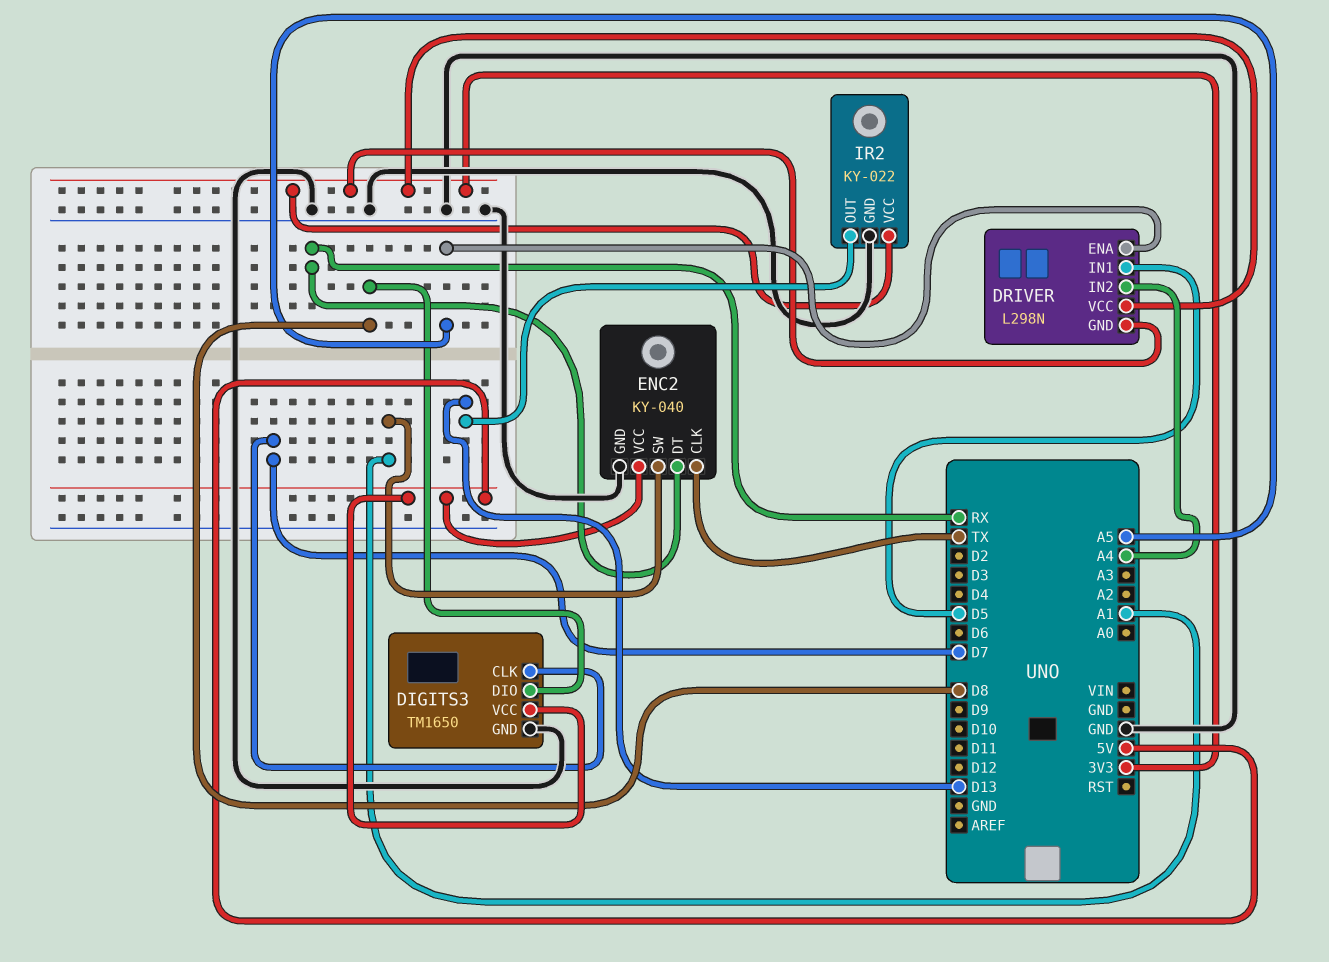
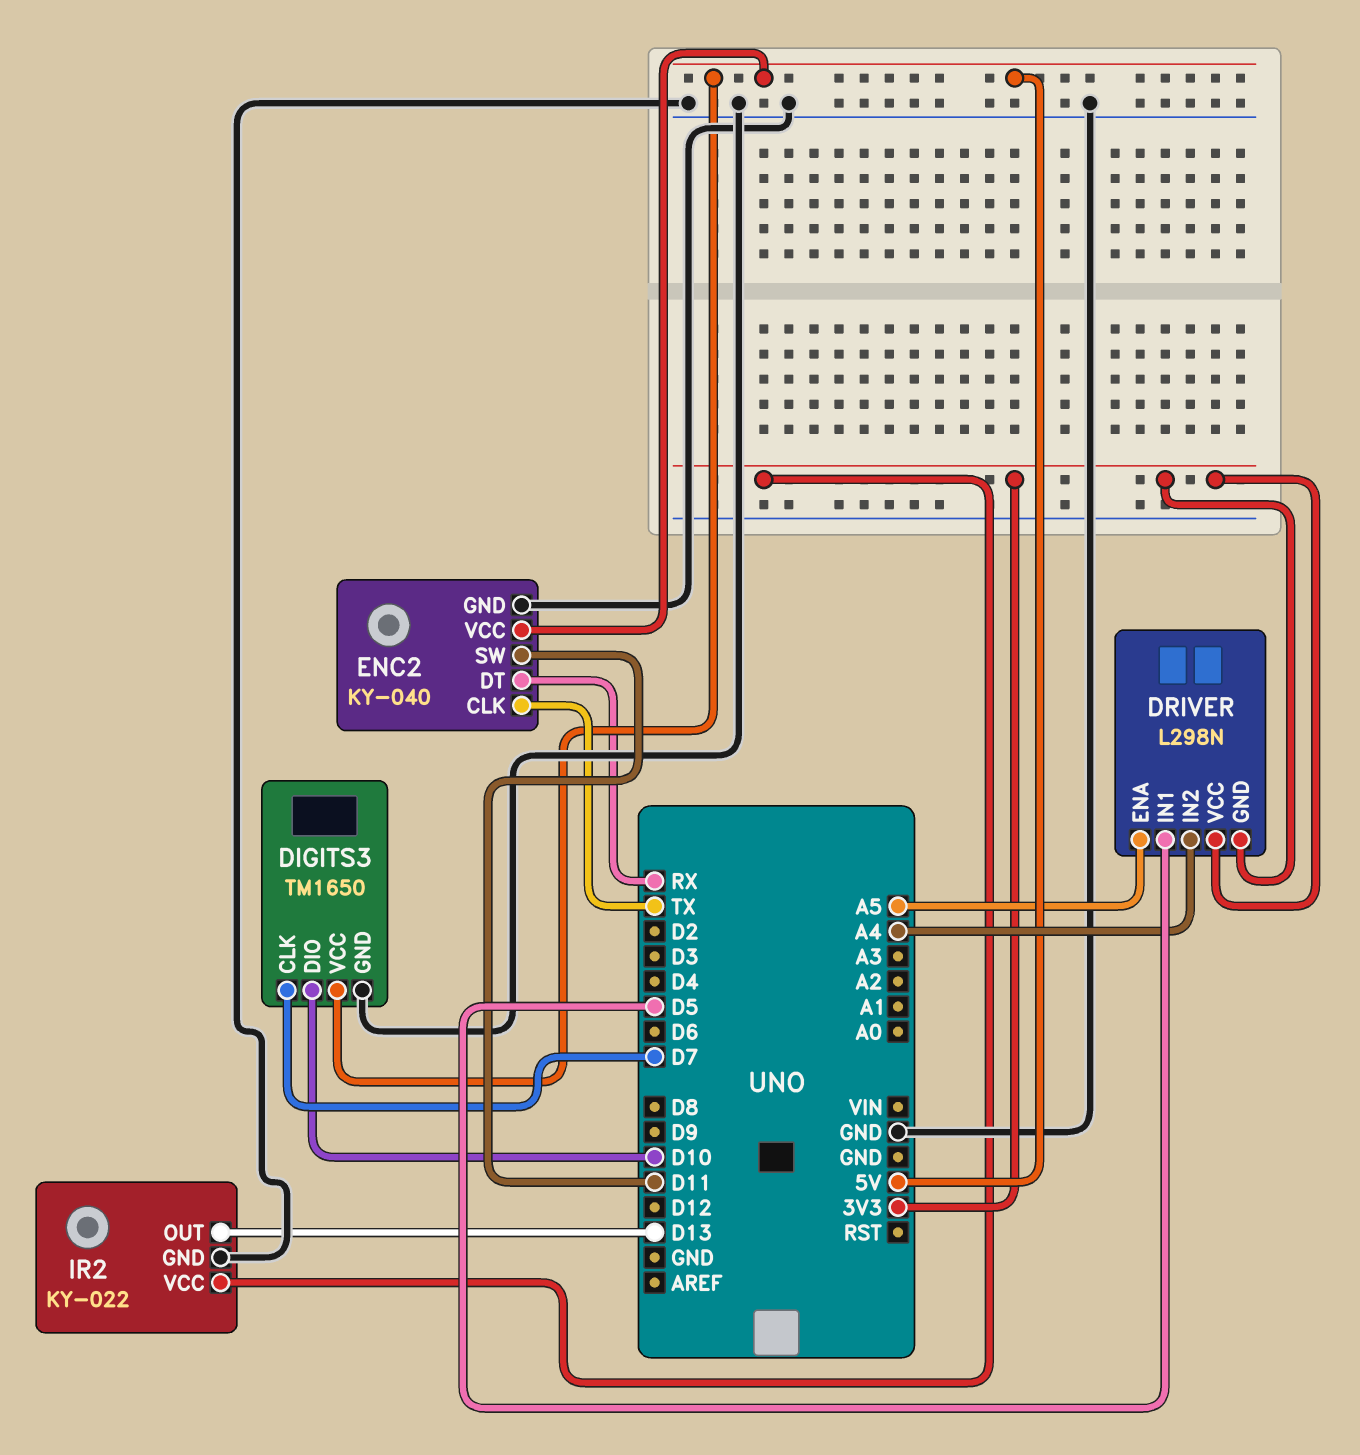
DIGITS3 pin DIO: D8 -> D10
ENC2 pin SW: A1 -> D11

